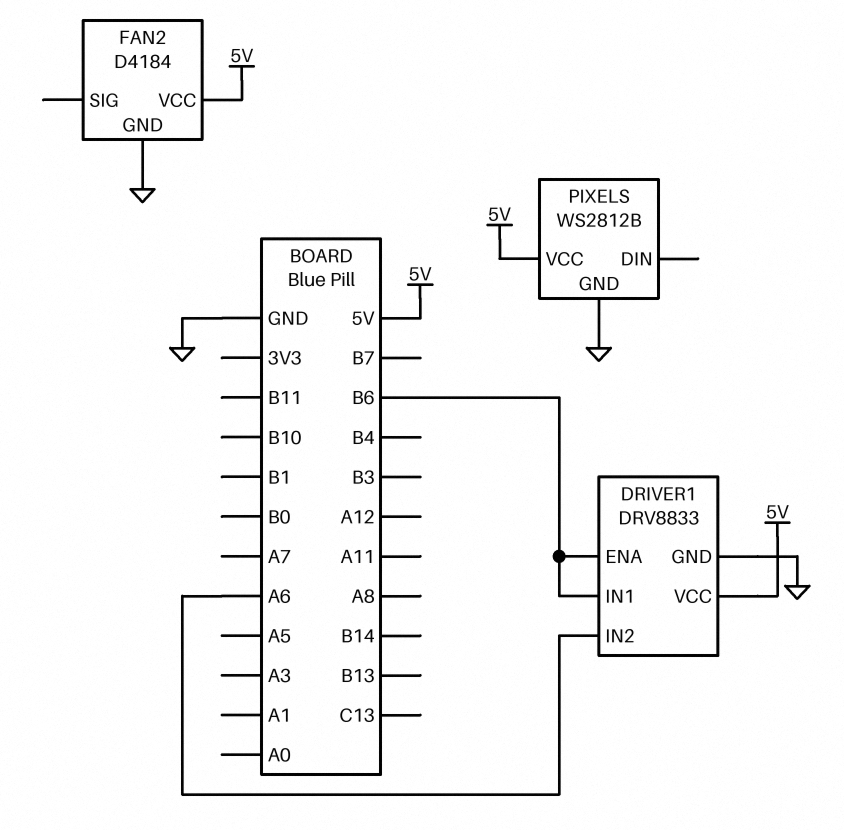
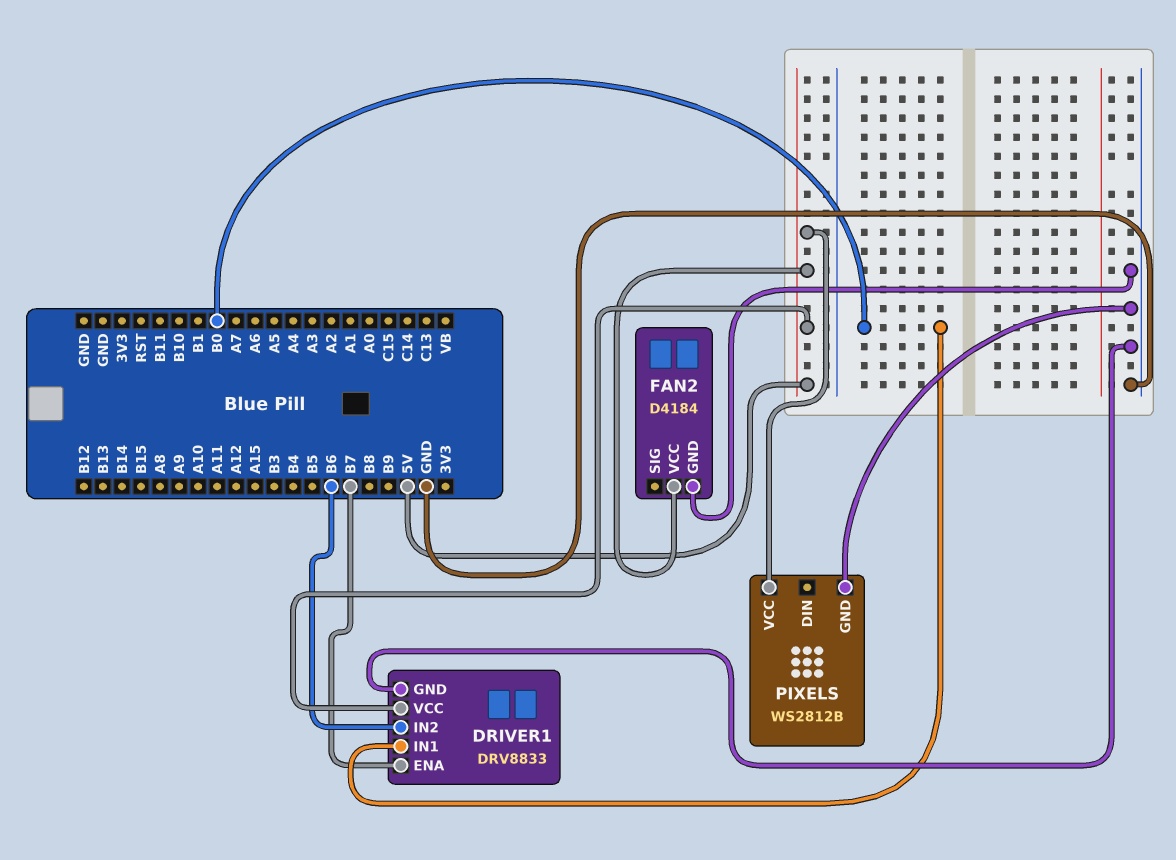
DRIVER1 pin ENA: B6 -> B7
DRIVER1 pin IN1: B6 -> B0
DRIVER1 pin IN2: A6 -> B6

